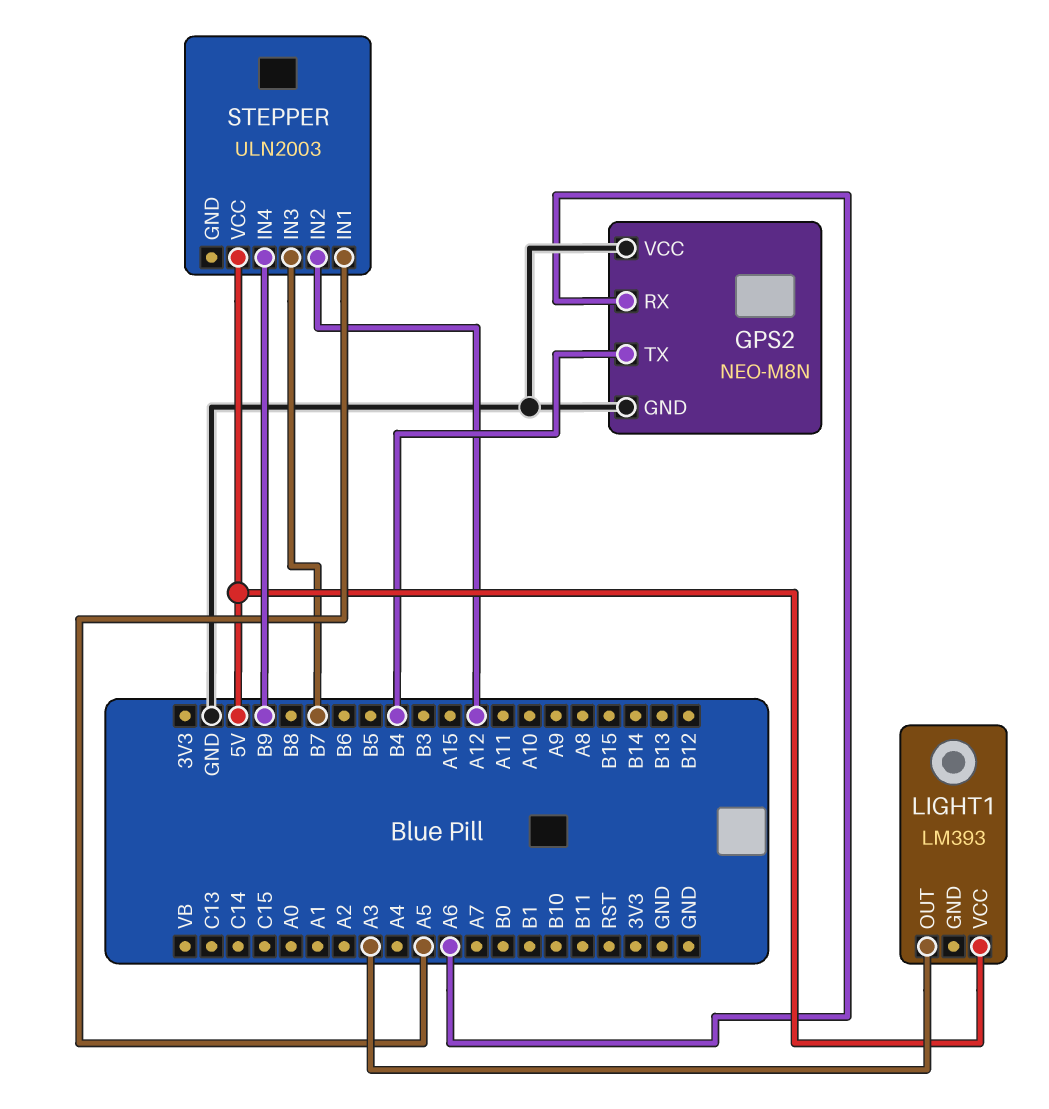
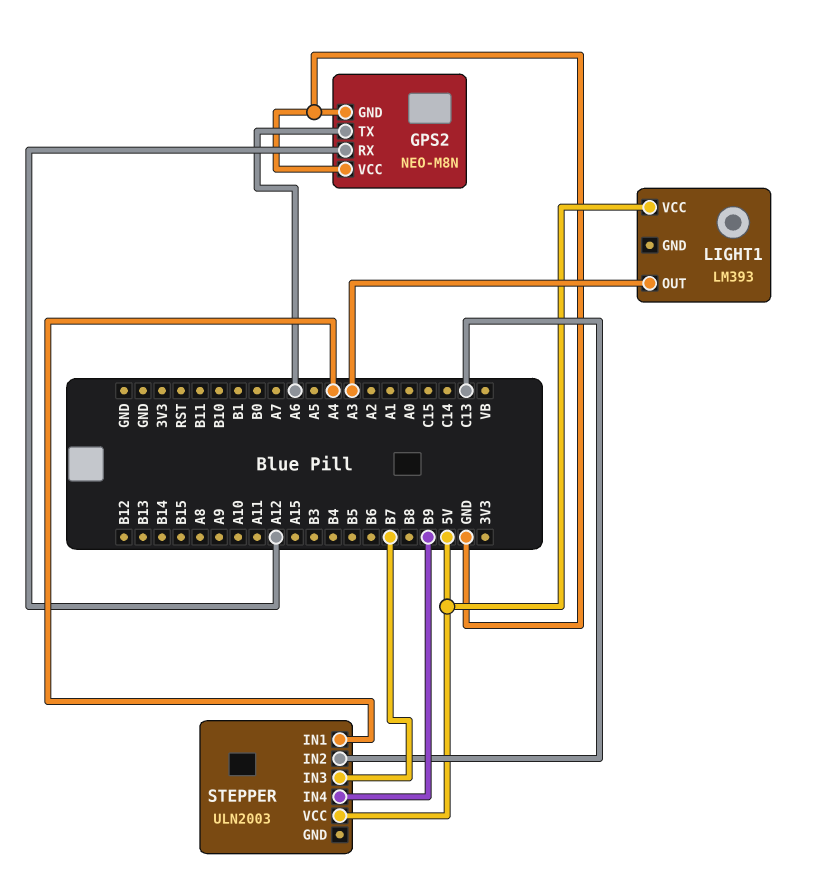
GPS2 pin RX: A6 -> A12
GPS2 pin TX: B4 -> A6
STEPPER pin IN1: A5 -> A4
STEPPER pin IN2: A12 -> C13

